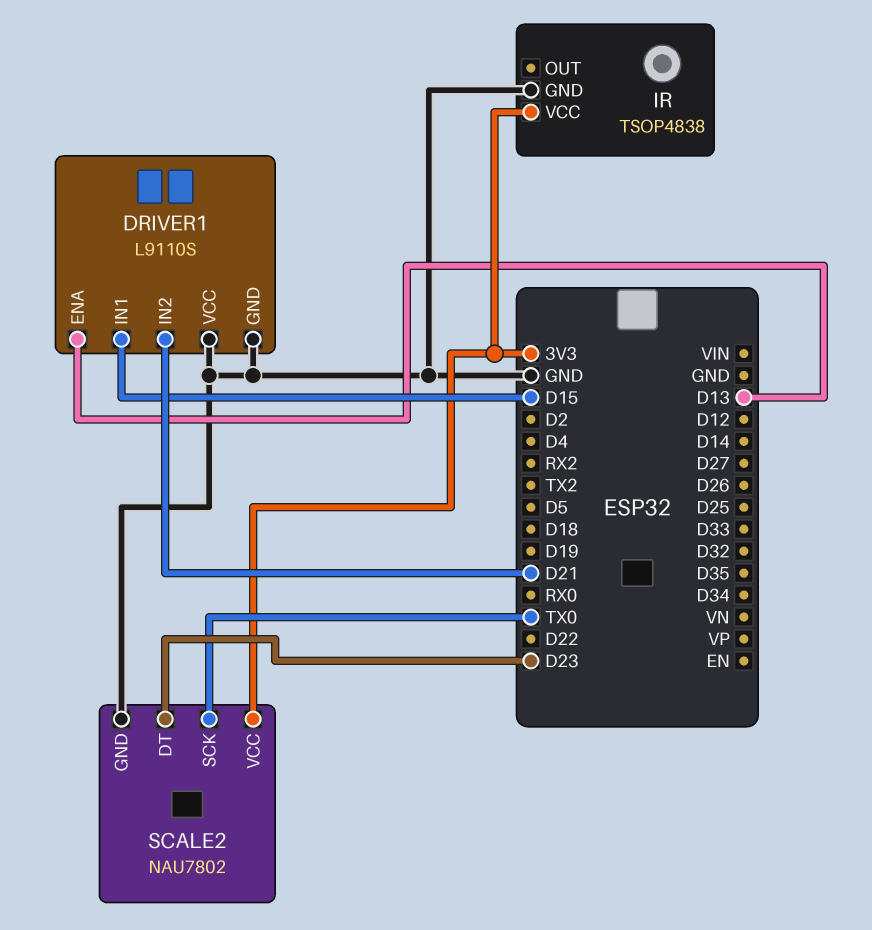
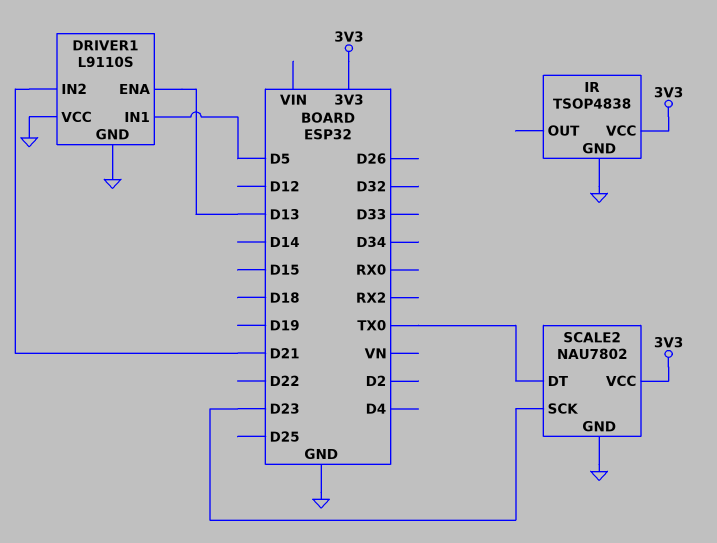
DRIVER1 pin IN1: D15 -> D5
SCALE2 pin DT: D23 -> TX0
SCALE2 pin SCK: TX0 -> D23

